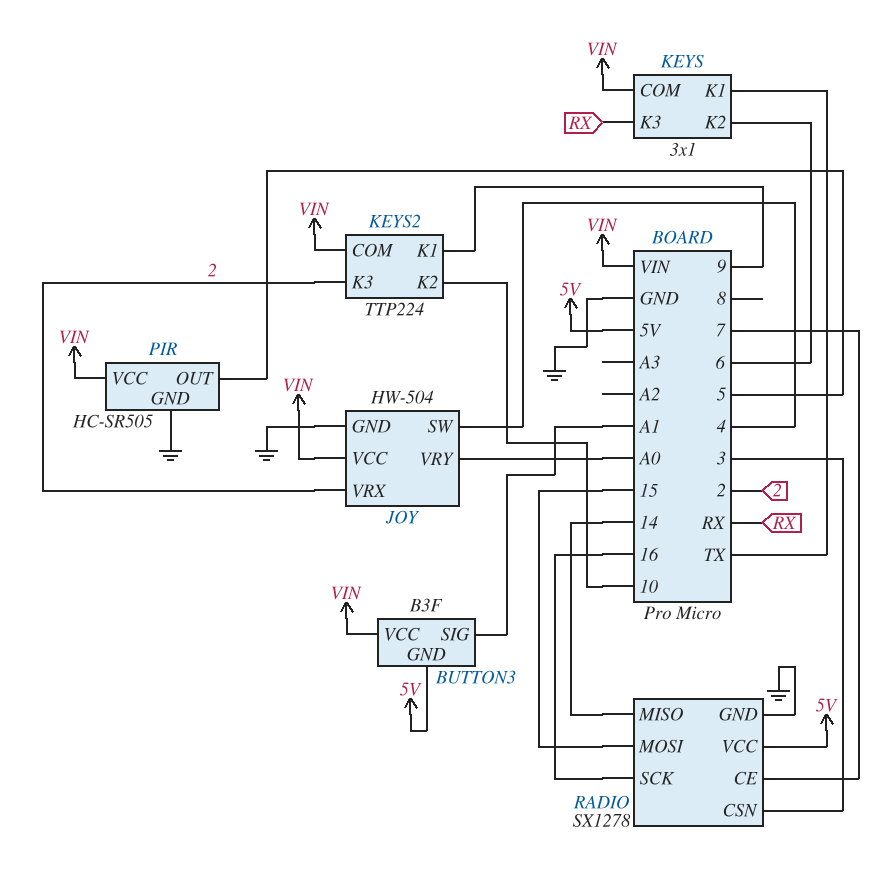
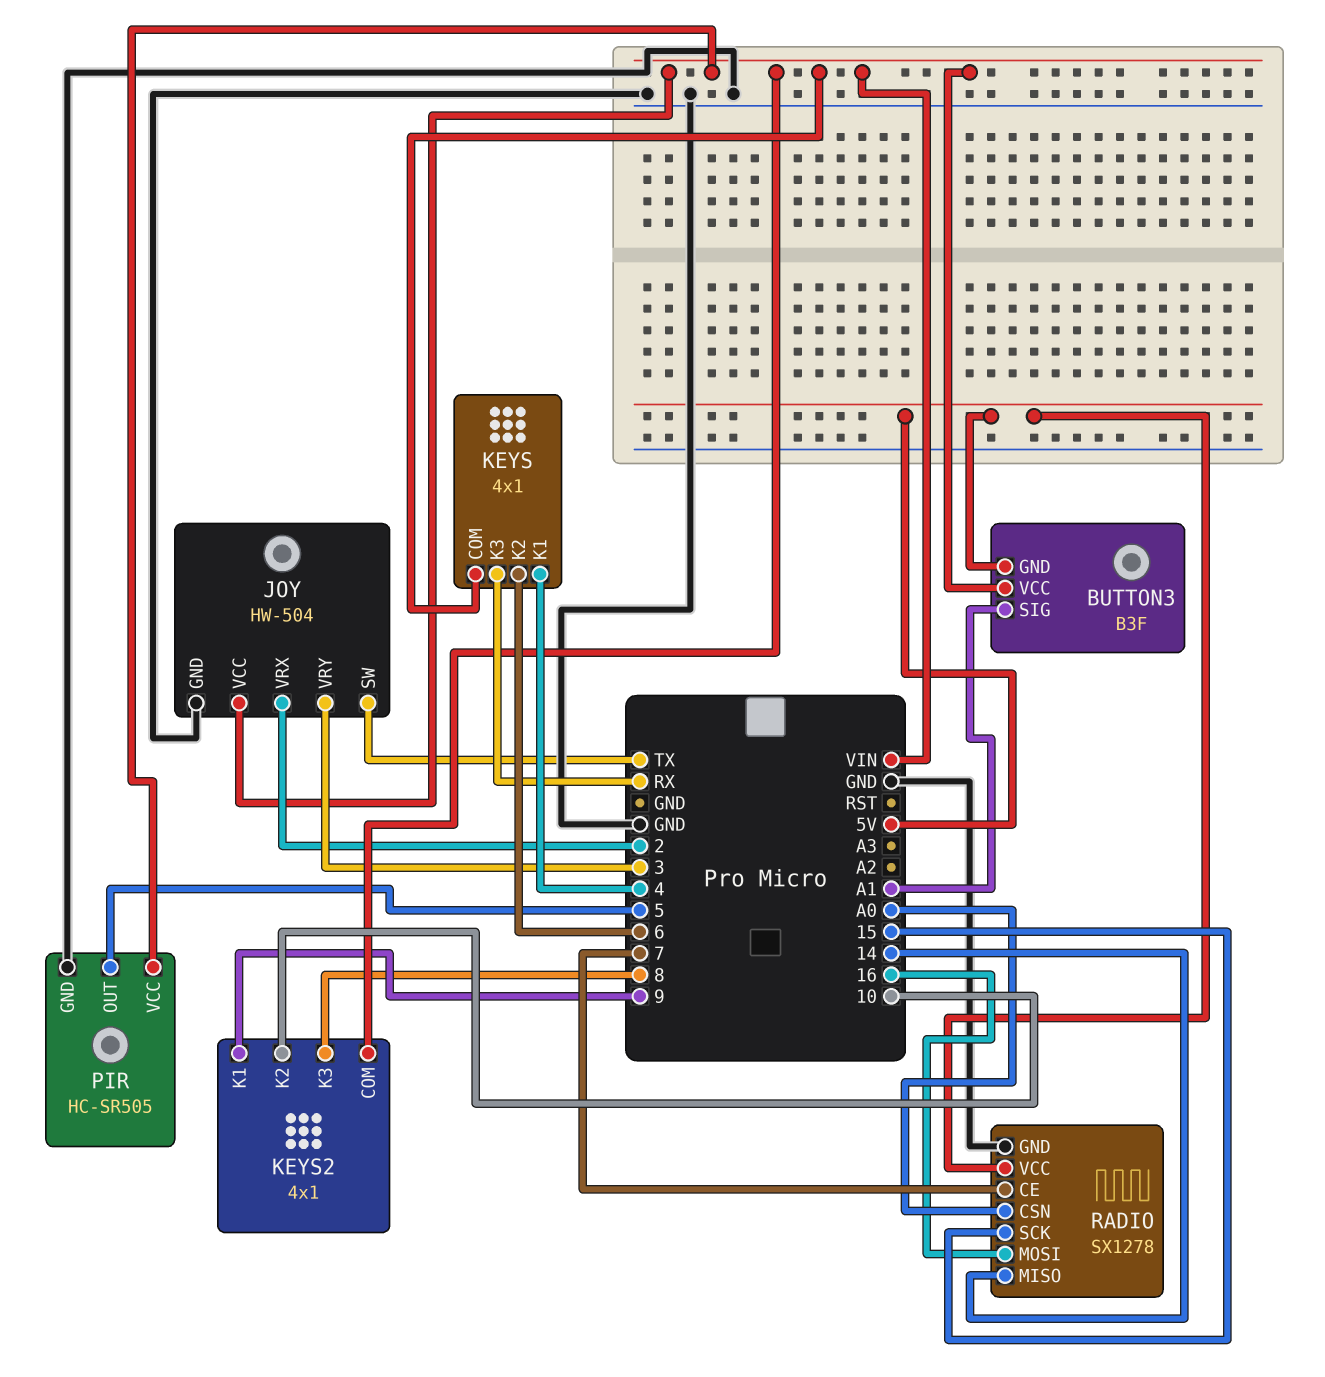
JOY pin SW: 4 -> TX
JOY pin VRY: A0 -> 3
KEYS: 3x1 -> 4x1
KEYS pin K1: TX -> 4
KEYS2: TTP224 -> 4x1
KEYS2 pin K3: 2 -> 8
RADIO pin CSN: 3 -> A0
RADIO pin MOSI: 15 -> 16
RADIO pin SCK: 16 -> 15

